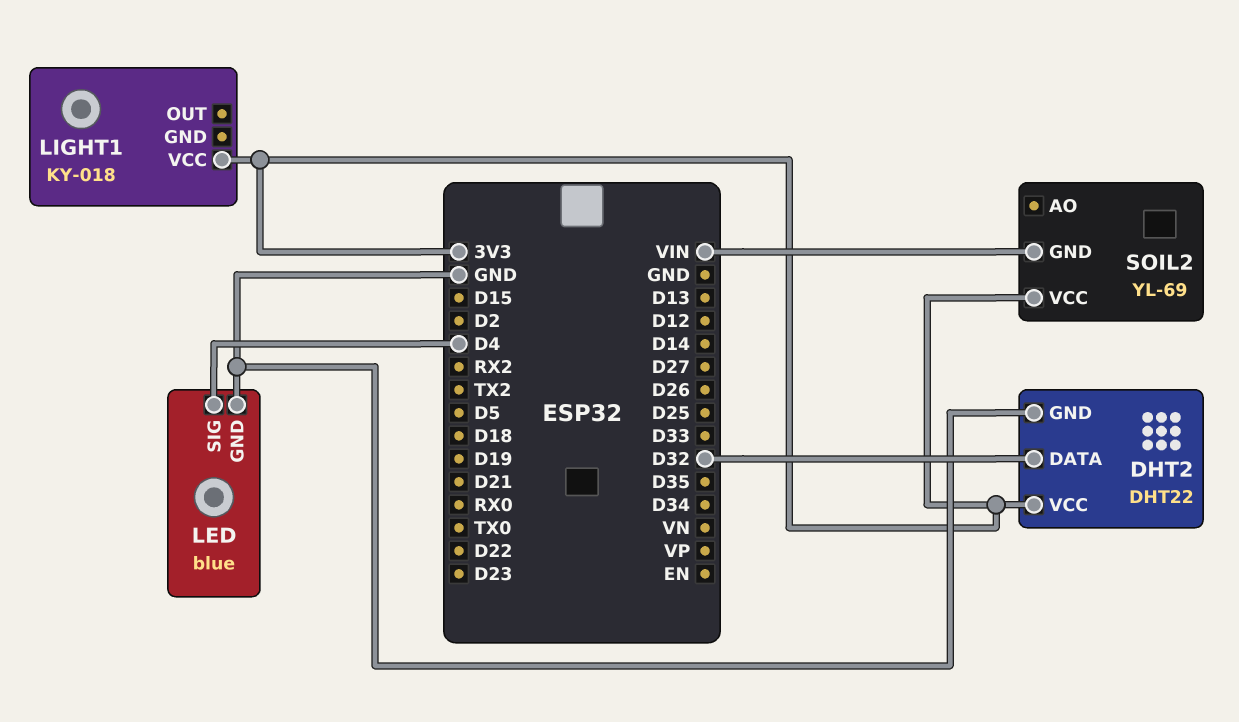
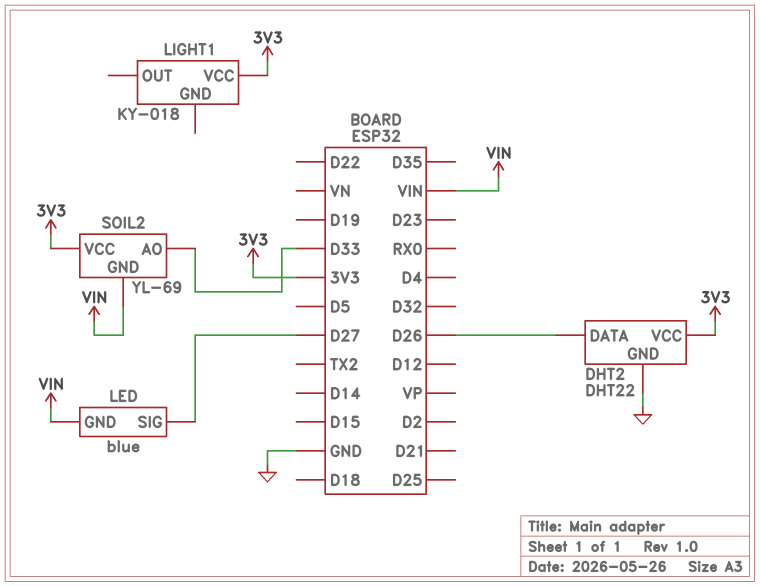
DHT2 pin DATA: D32 -> D26
LED pin GND: GND -> VIN
LED pin SIG: D4 -> D27
SOIL2 pin AO: none -> D33

